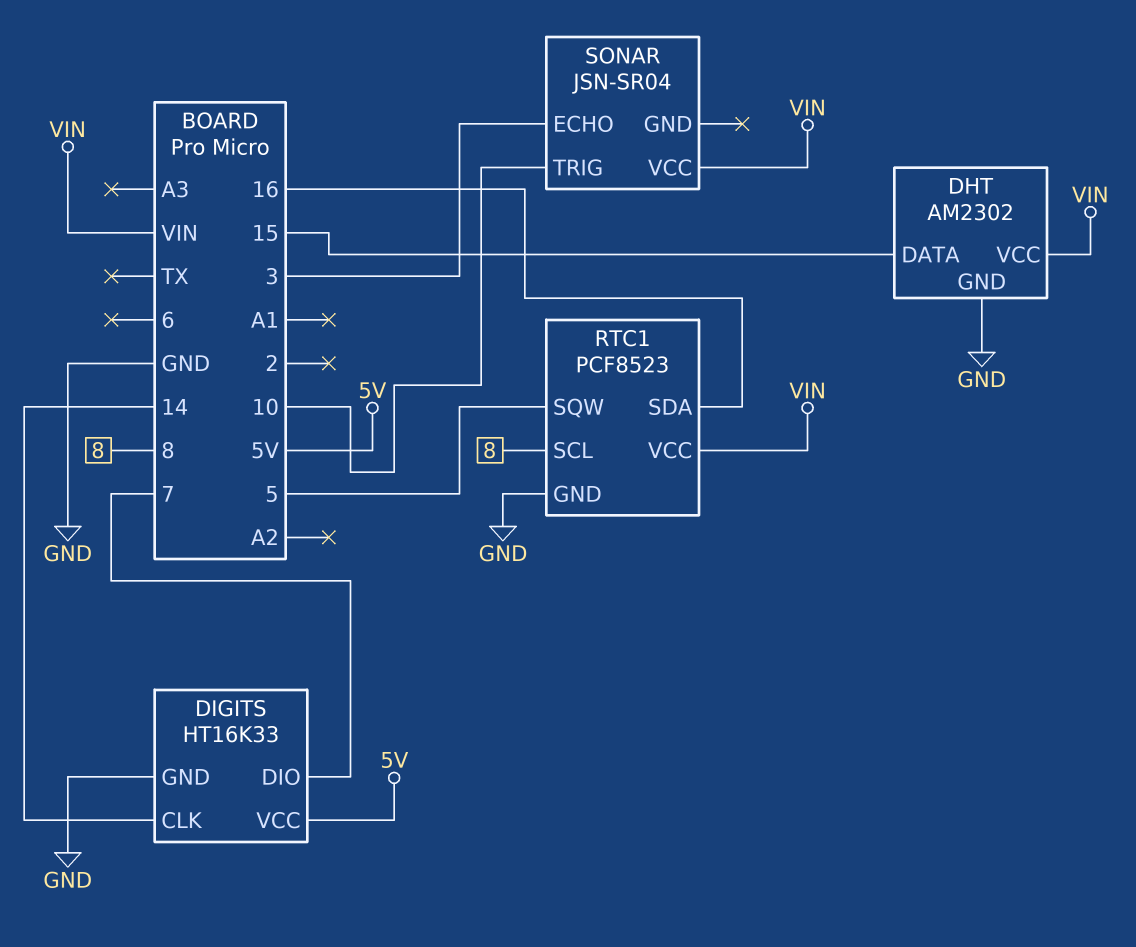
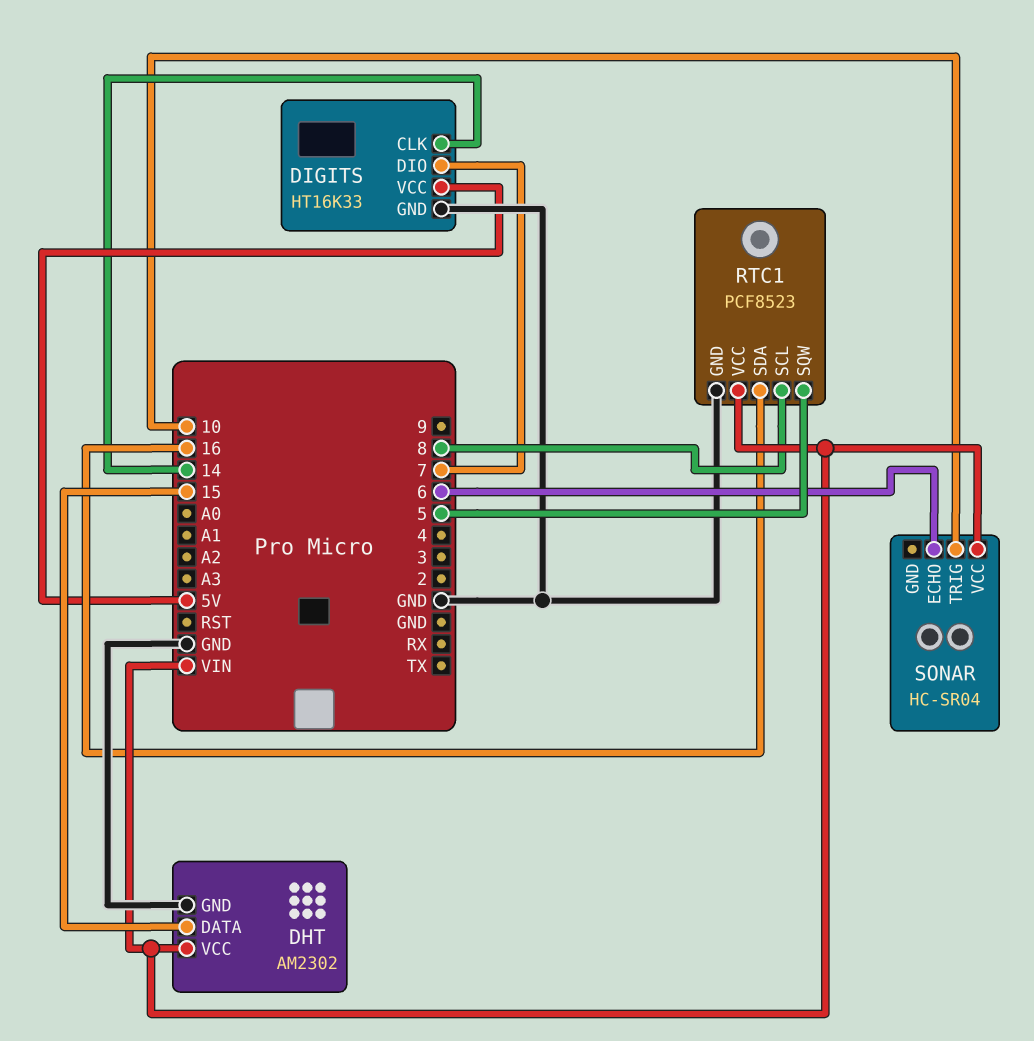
SONAR: JSN-SR04 -> HC-SR04
SONAR pin ECHO: 3 -> 6

